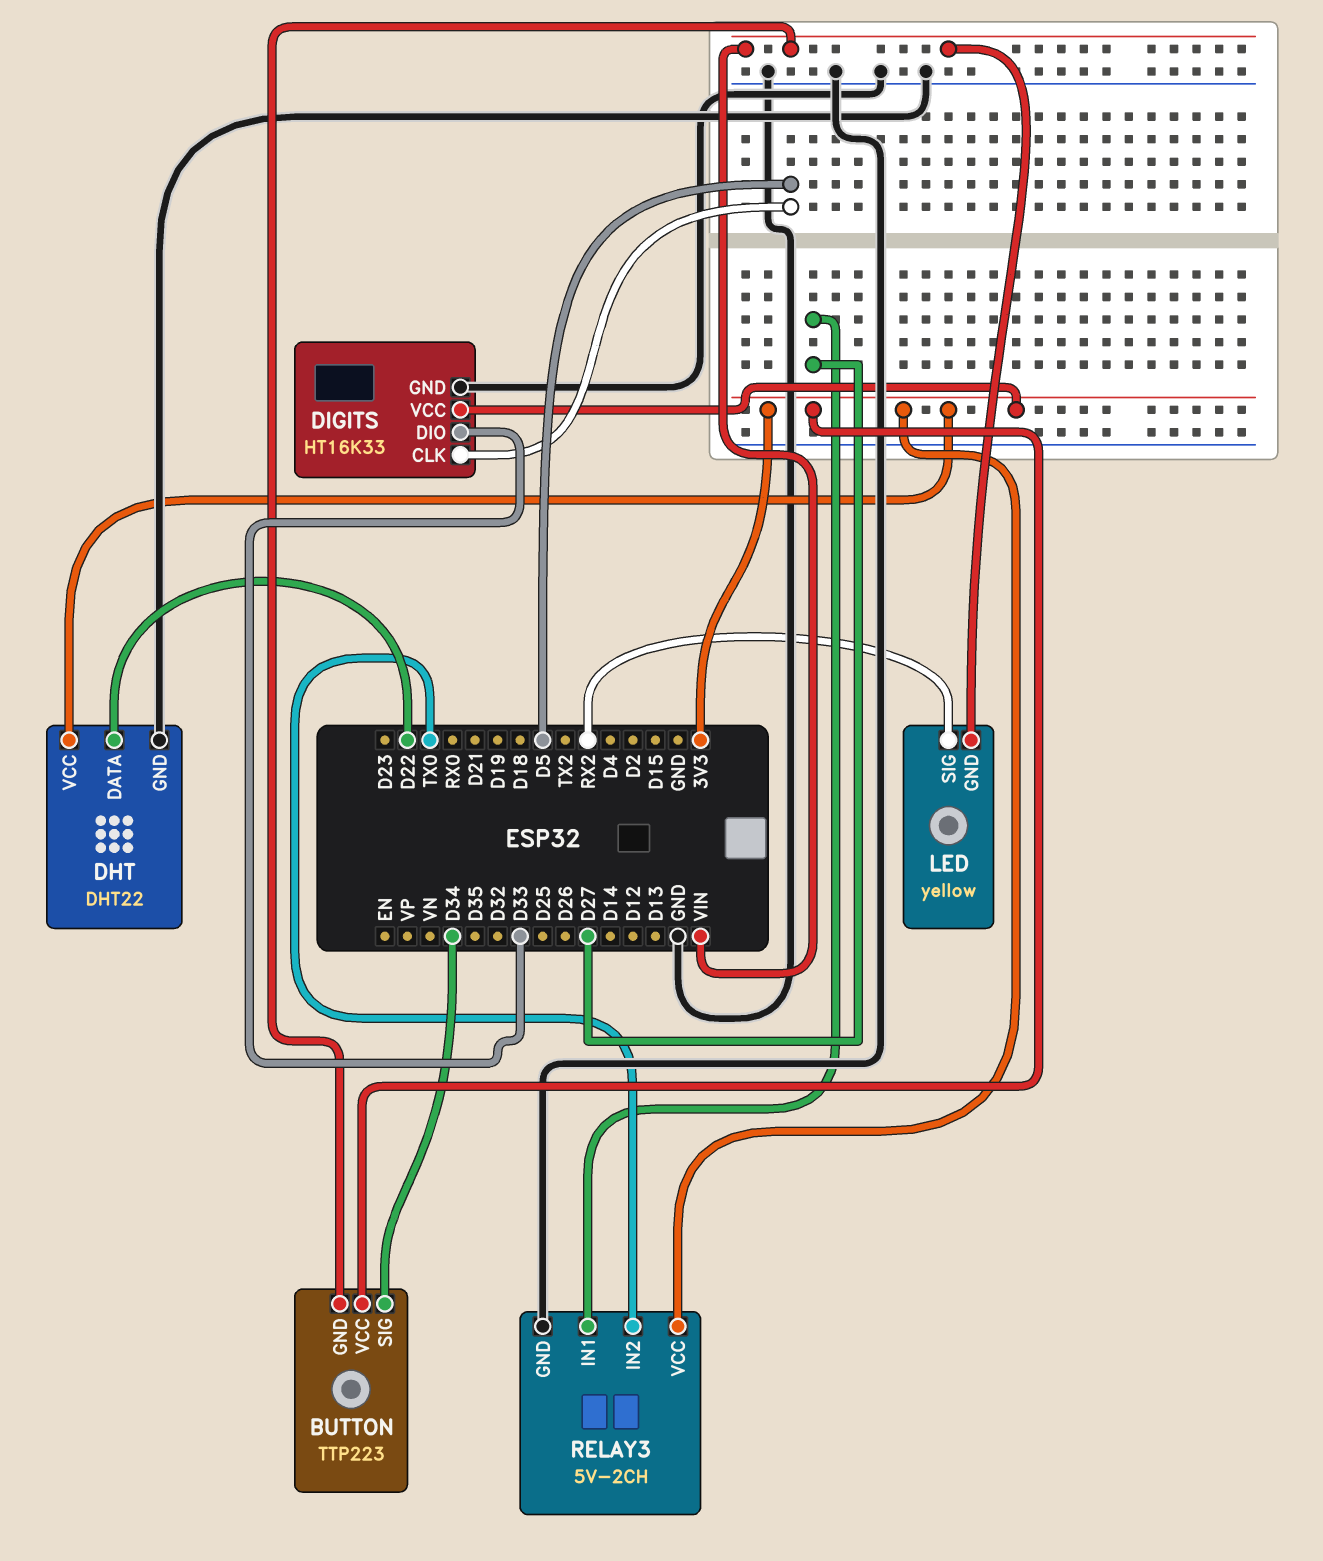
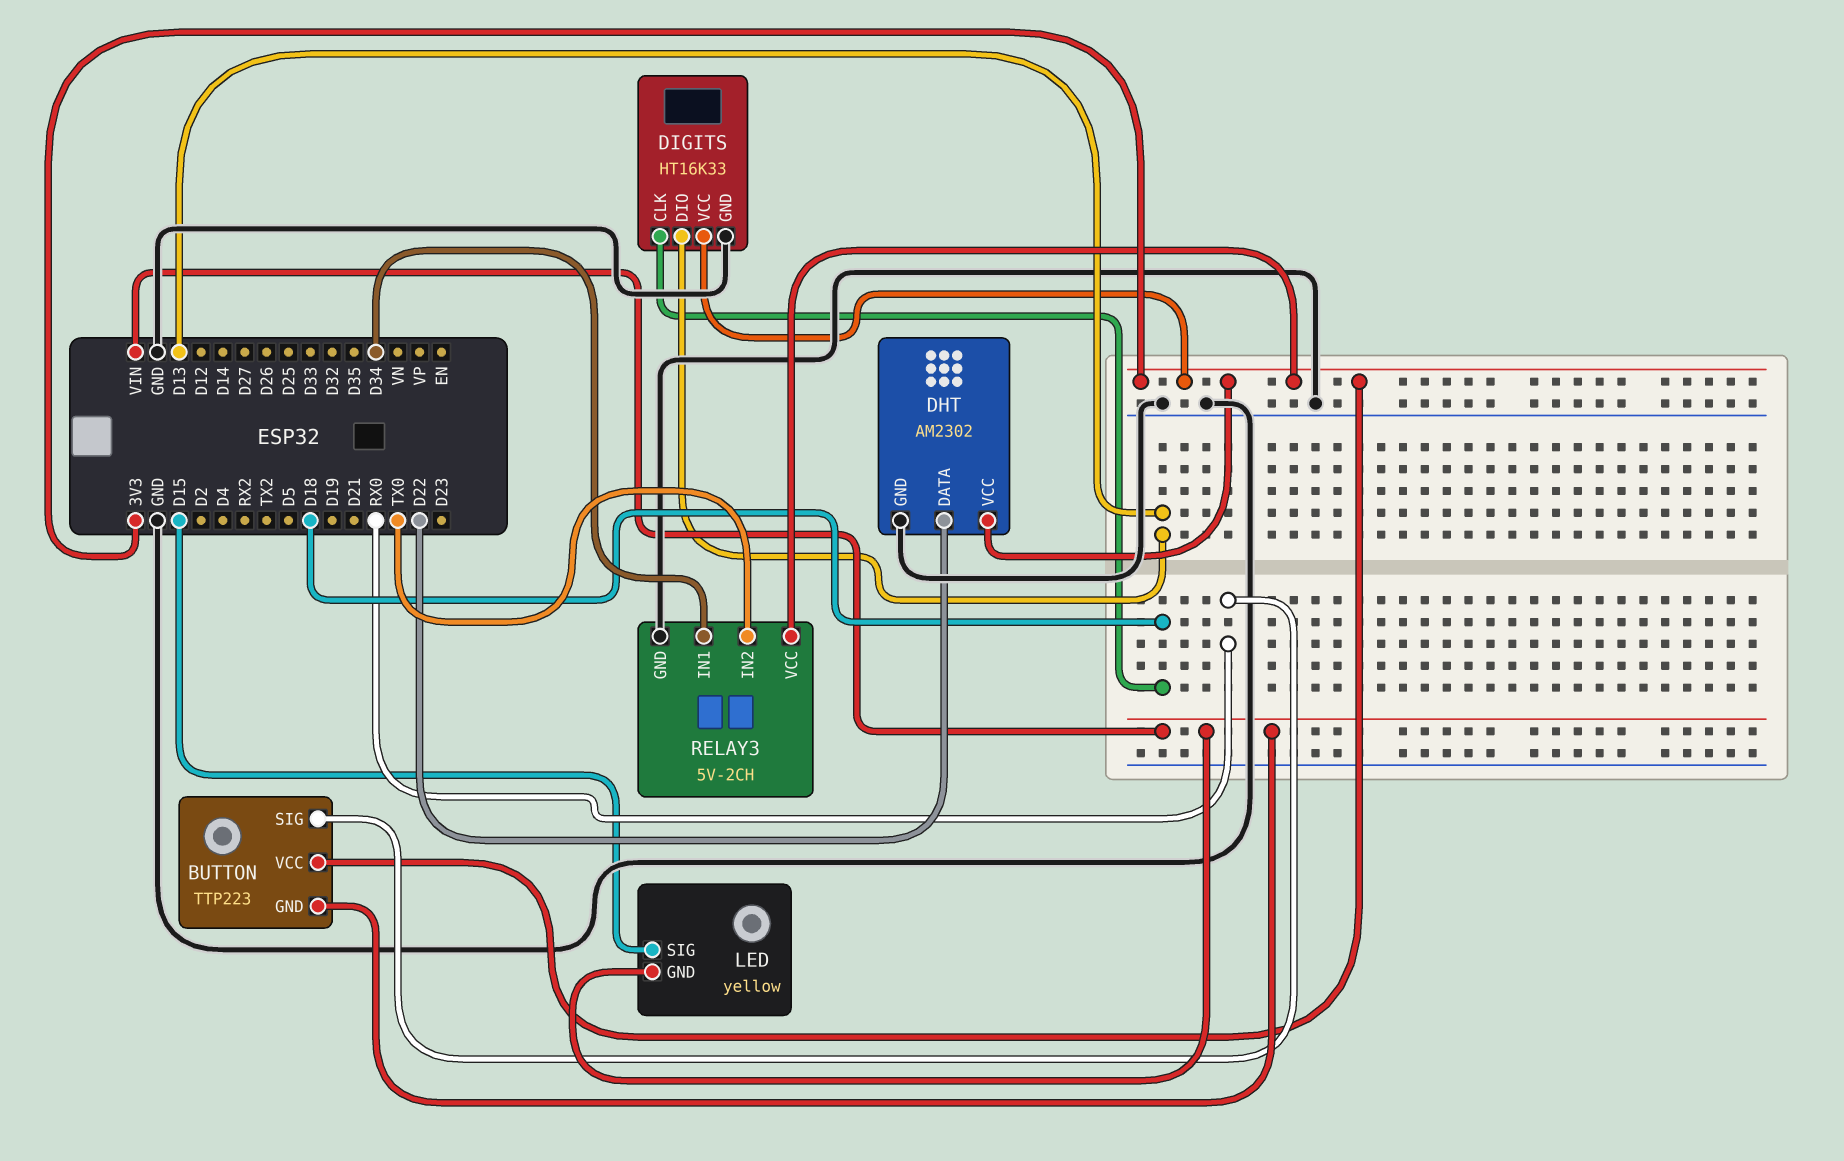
BUTTON pin SIG: D34 -> RX0
DHT: DHT22 -> AM2302
DIGITS pin CLK: D5 -> D18
DIGITS pin DIO: D33 -> D13
LED pin SIG: RX2 -> D15
RELAY3 pin IN1: D27 -> D34

